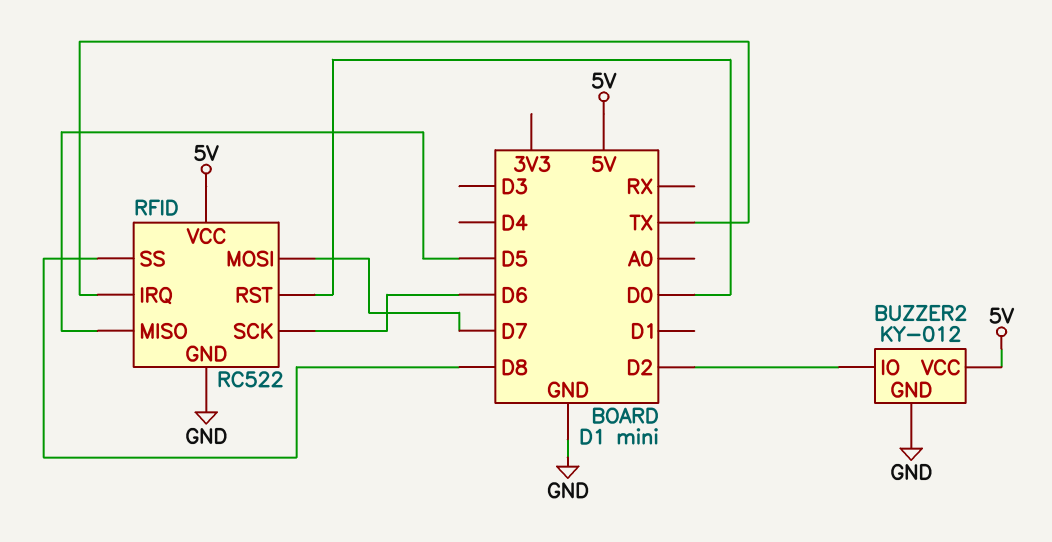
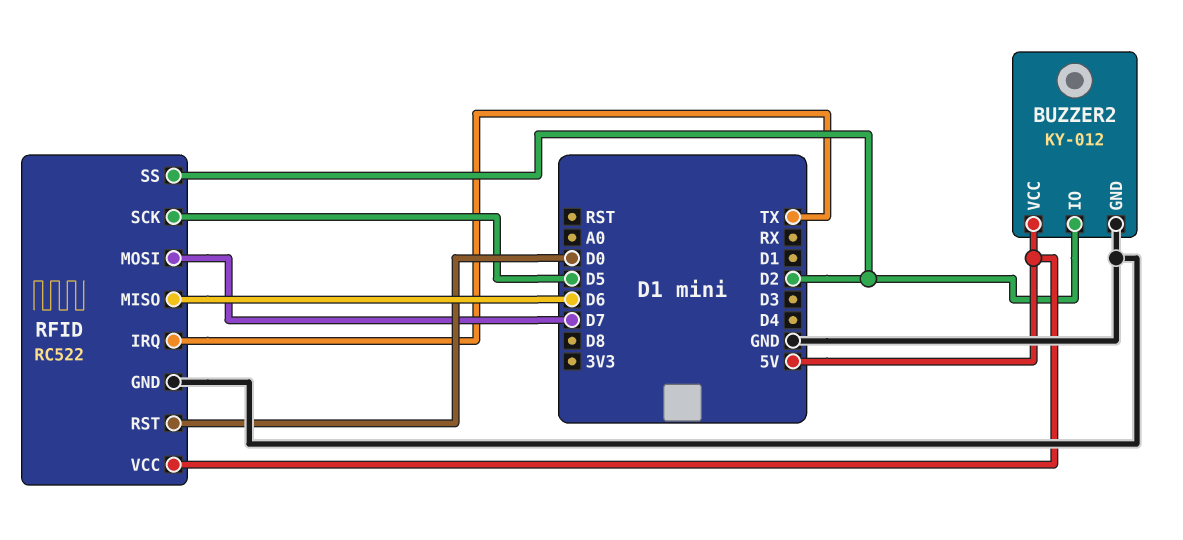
RFID pin MISO: D5 -> D6
RFID pin SCK: D6 -> D5
RFID pin SS: D8 -> D2

